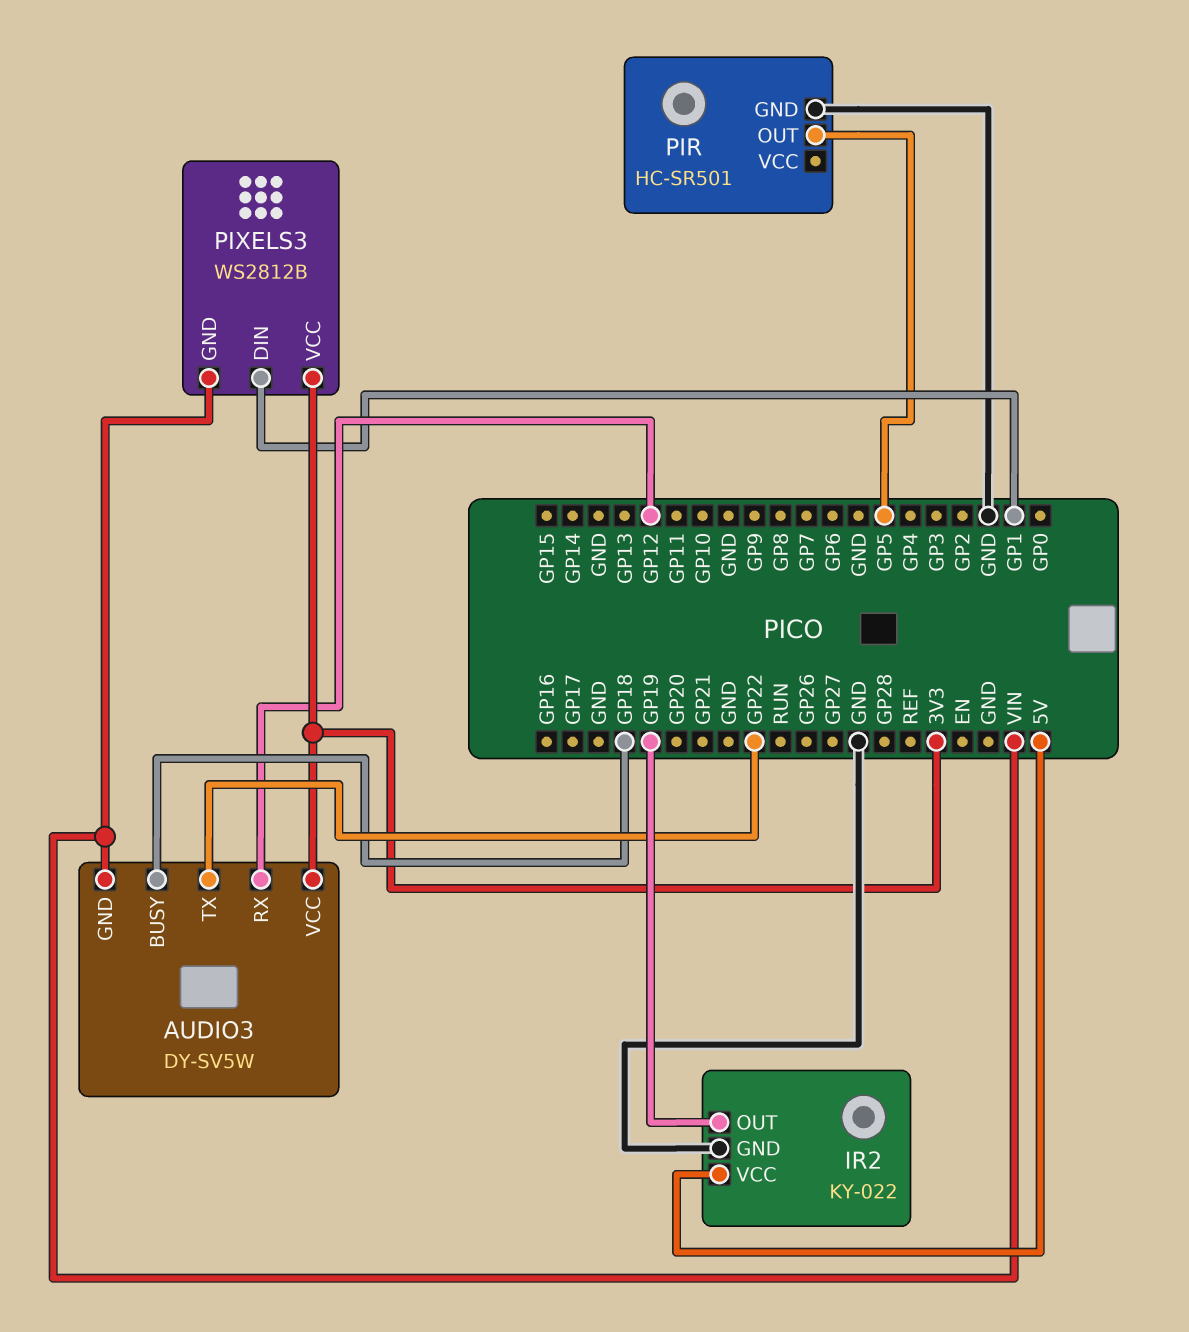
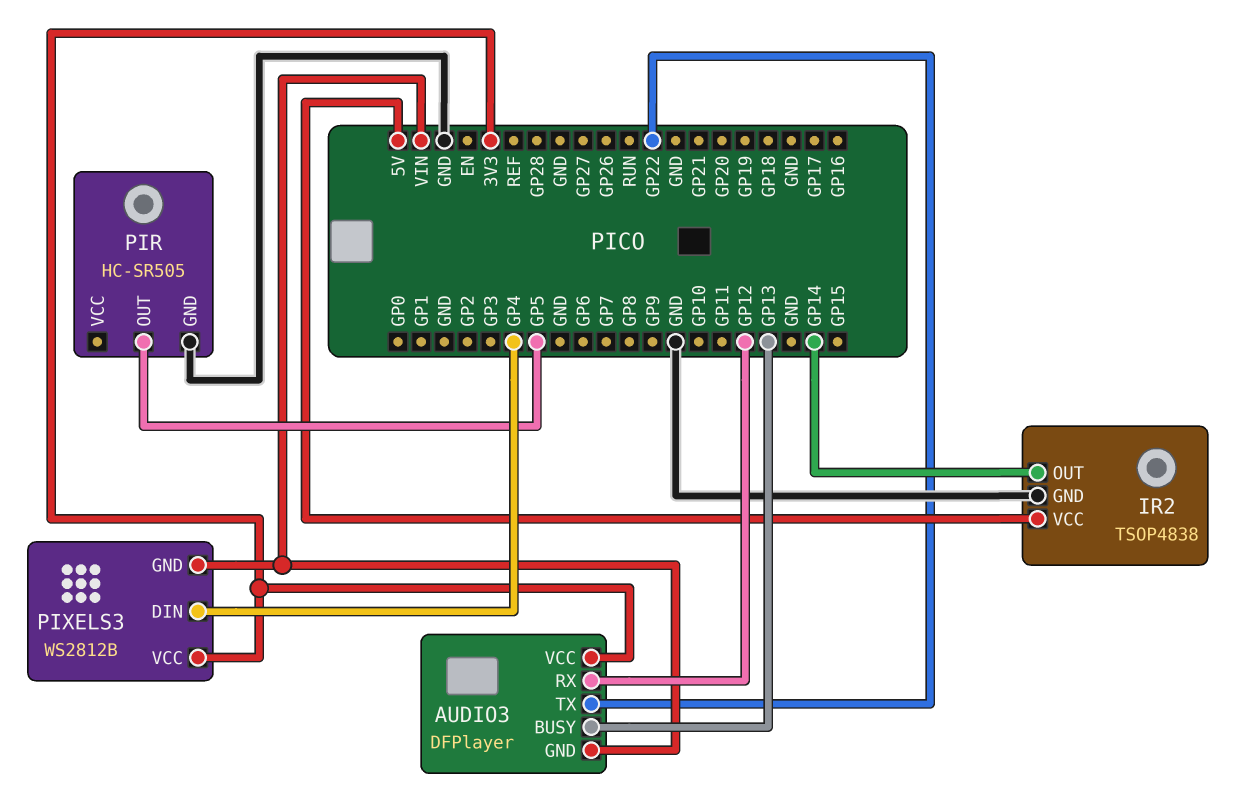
AUDIO3: DY-SV5W -> DFPlayer
AUDIO3 pin BUSY: GP18 -> GP13
IR2: KY-022 -> TSOP4838
IR2 pin OUT: GP19 -> GP14
PIR: HC-SR501 -> HC-SR505
PIXELS3 pin DIN: GP1 -> GP4

